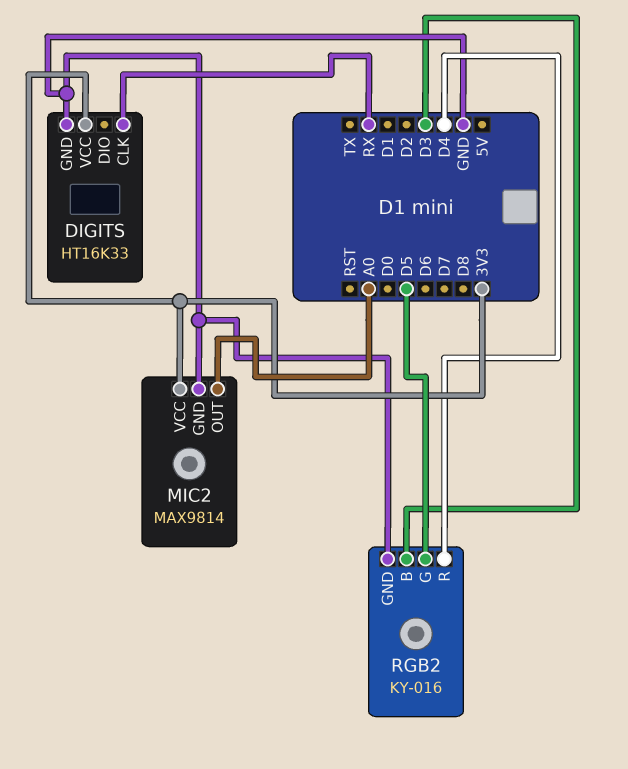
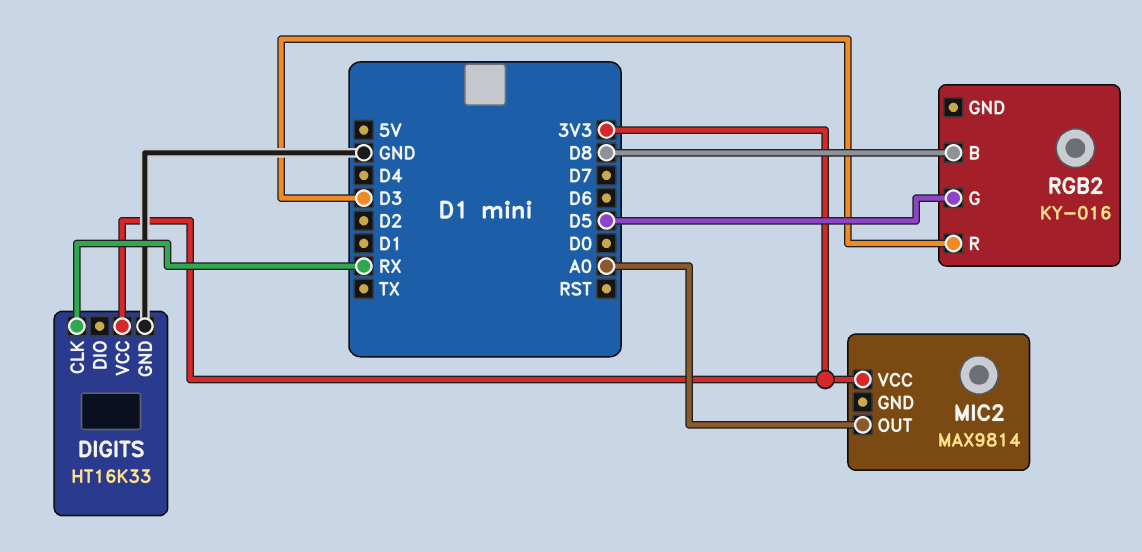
MIC2 pin GND: GND -> none
RGB2 pin B: D3 -> D8
RGB2 pin GND: GND -> none
RGB2 pin R: D4 -> D3

